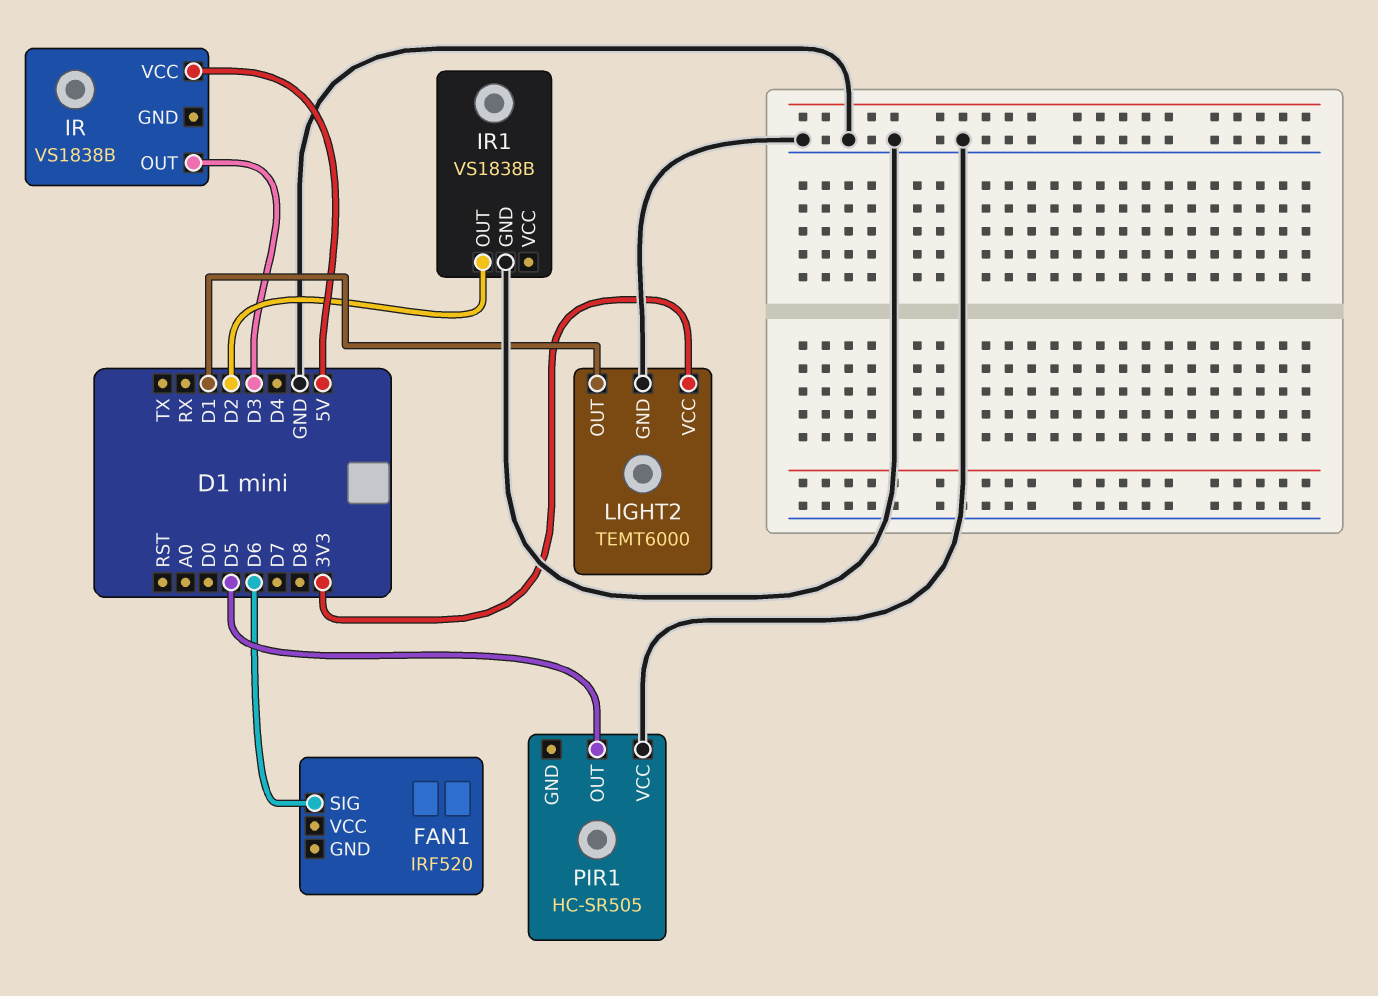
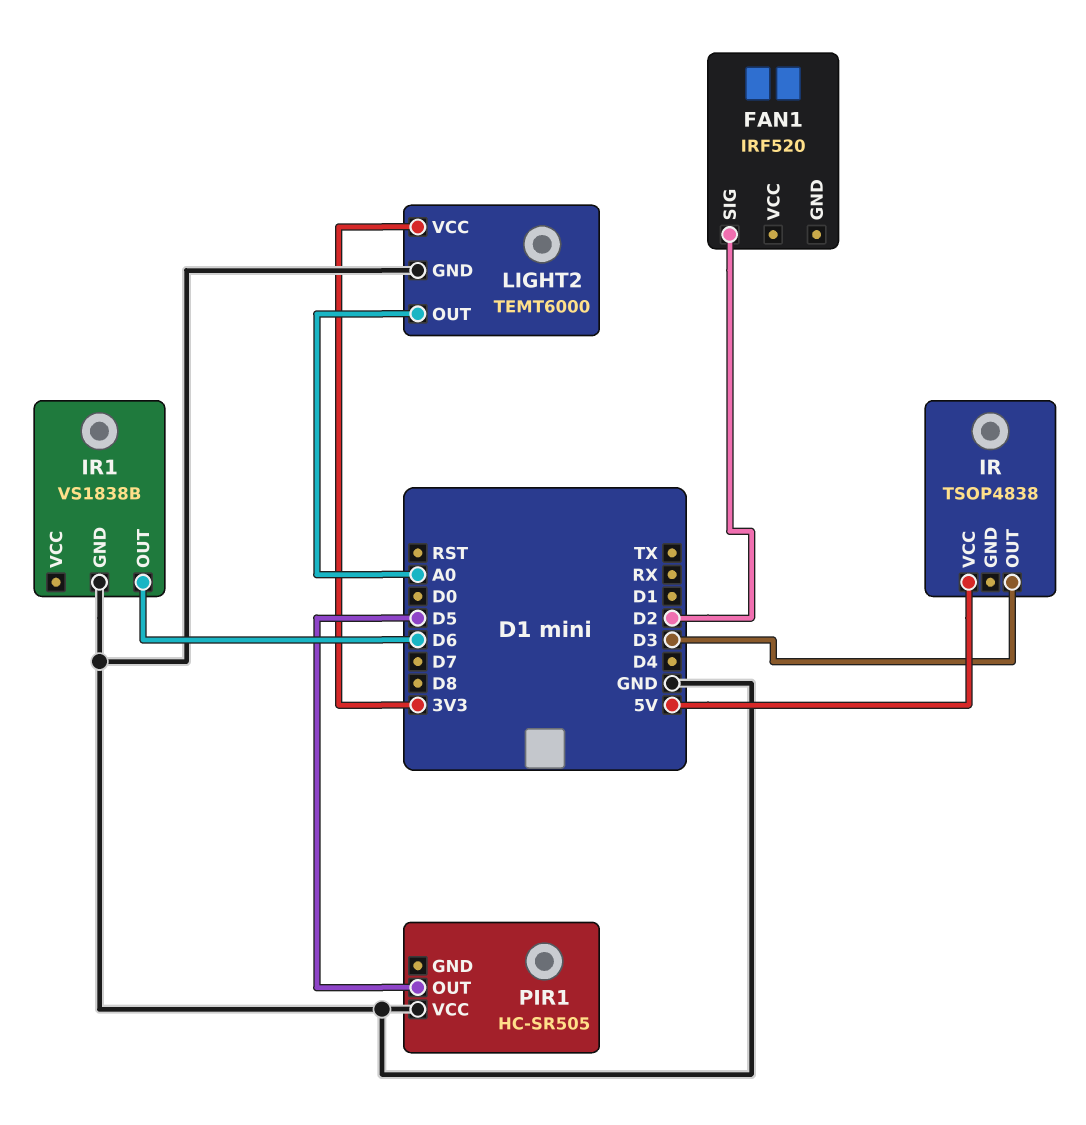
FAN1 pin SIG: D6 -> D2
IR: VS1838B -> TSOP4838
IR1 pin OUT: D2 -> D6
LIGHT2 pin OUT: D1 -> A0

